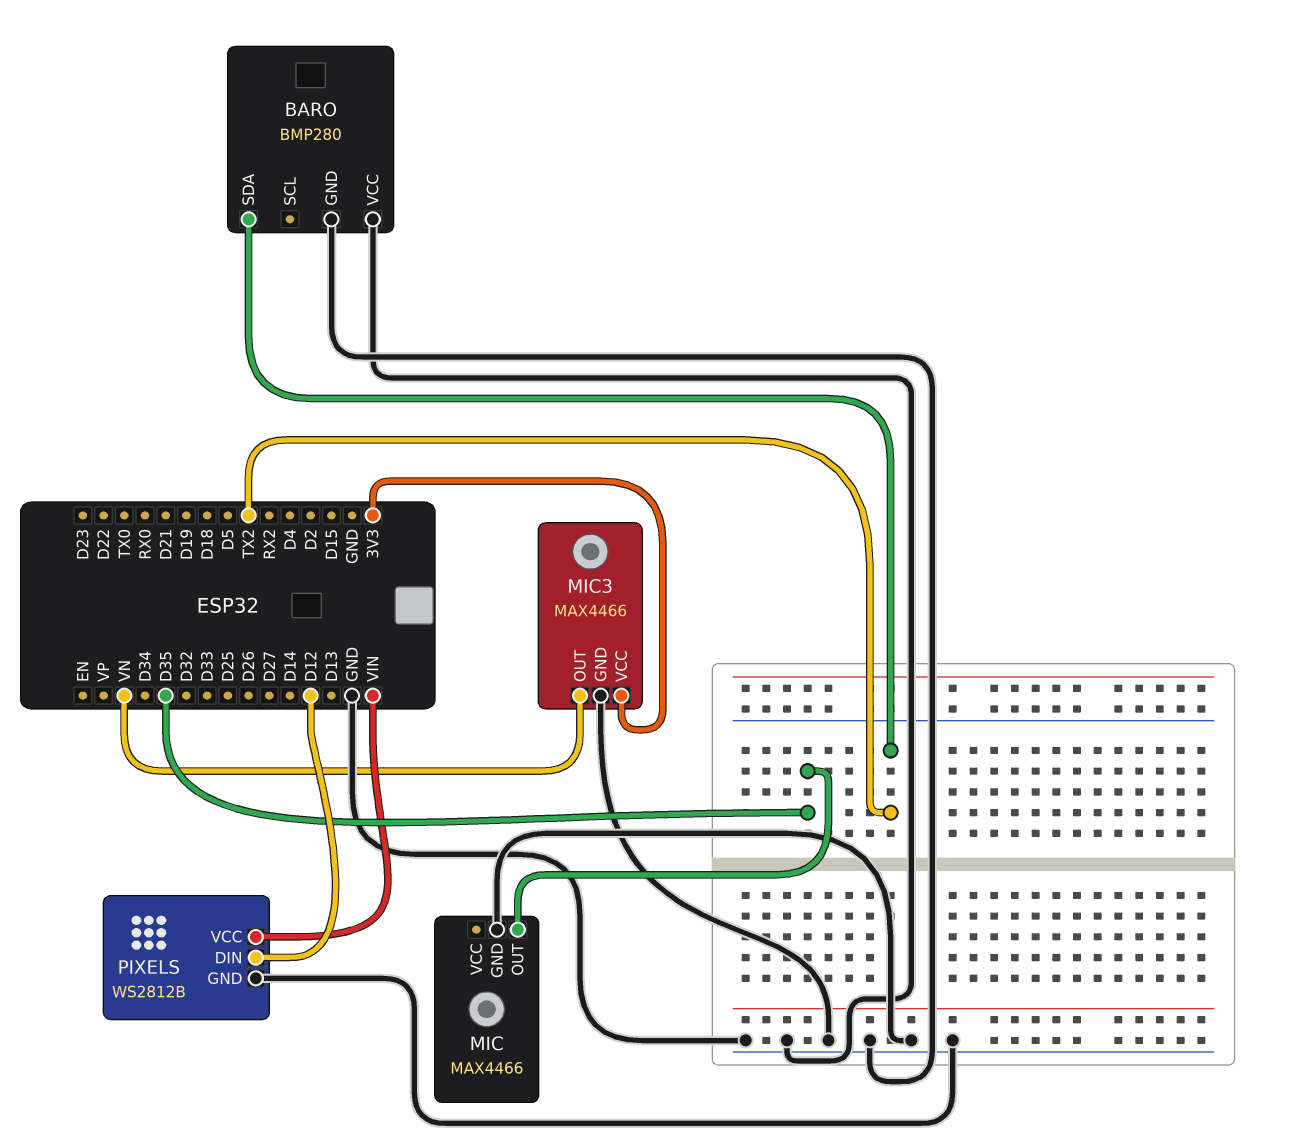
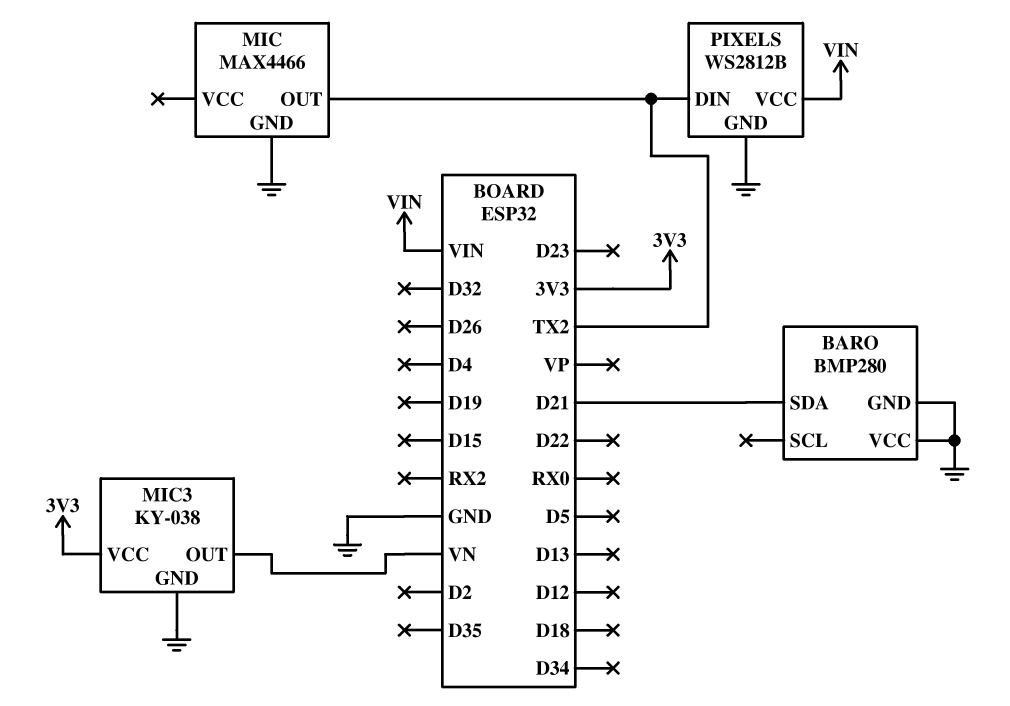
BARO pin SDA: TX2 -> D21
MIC pin OUT: D35 -> TX2
MIC3: MAX4466 -> KY-038
PIXELS pin DIN: D12 -> TX2

